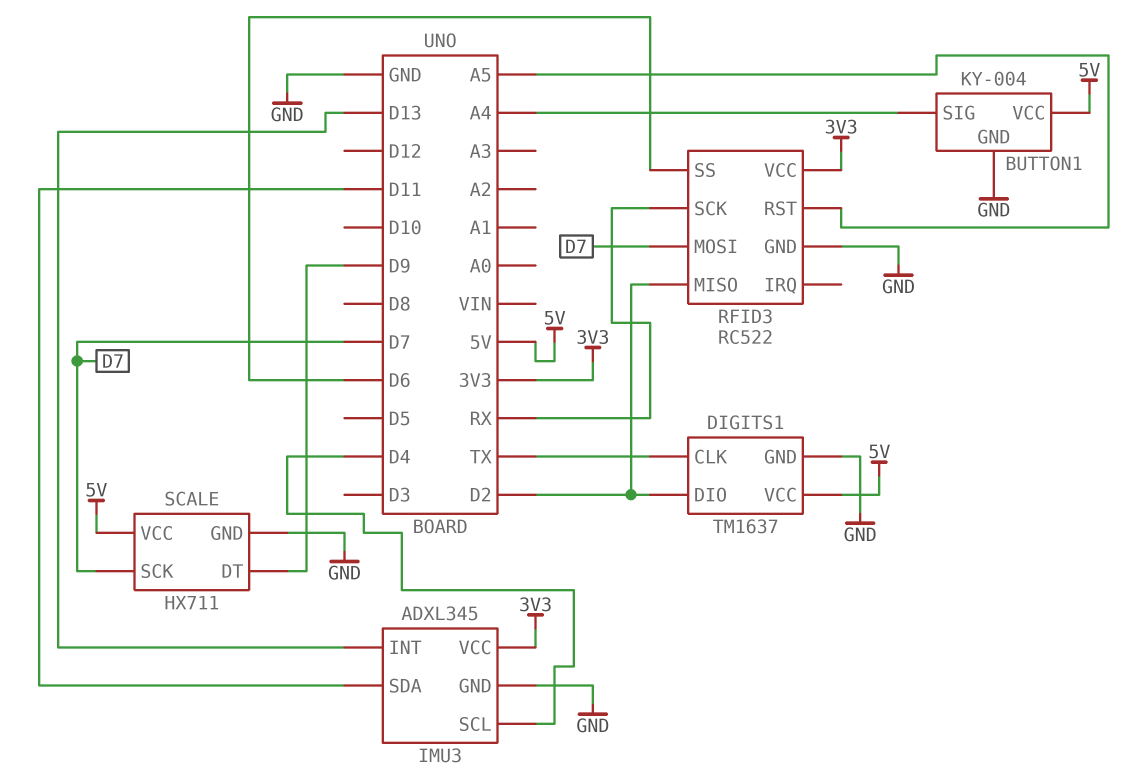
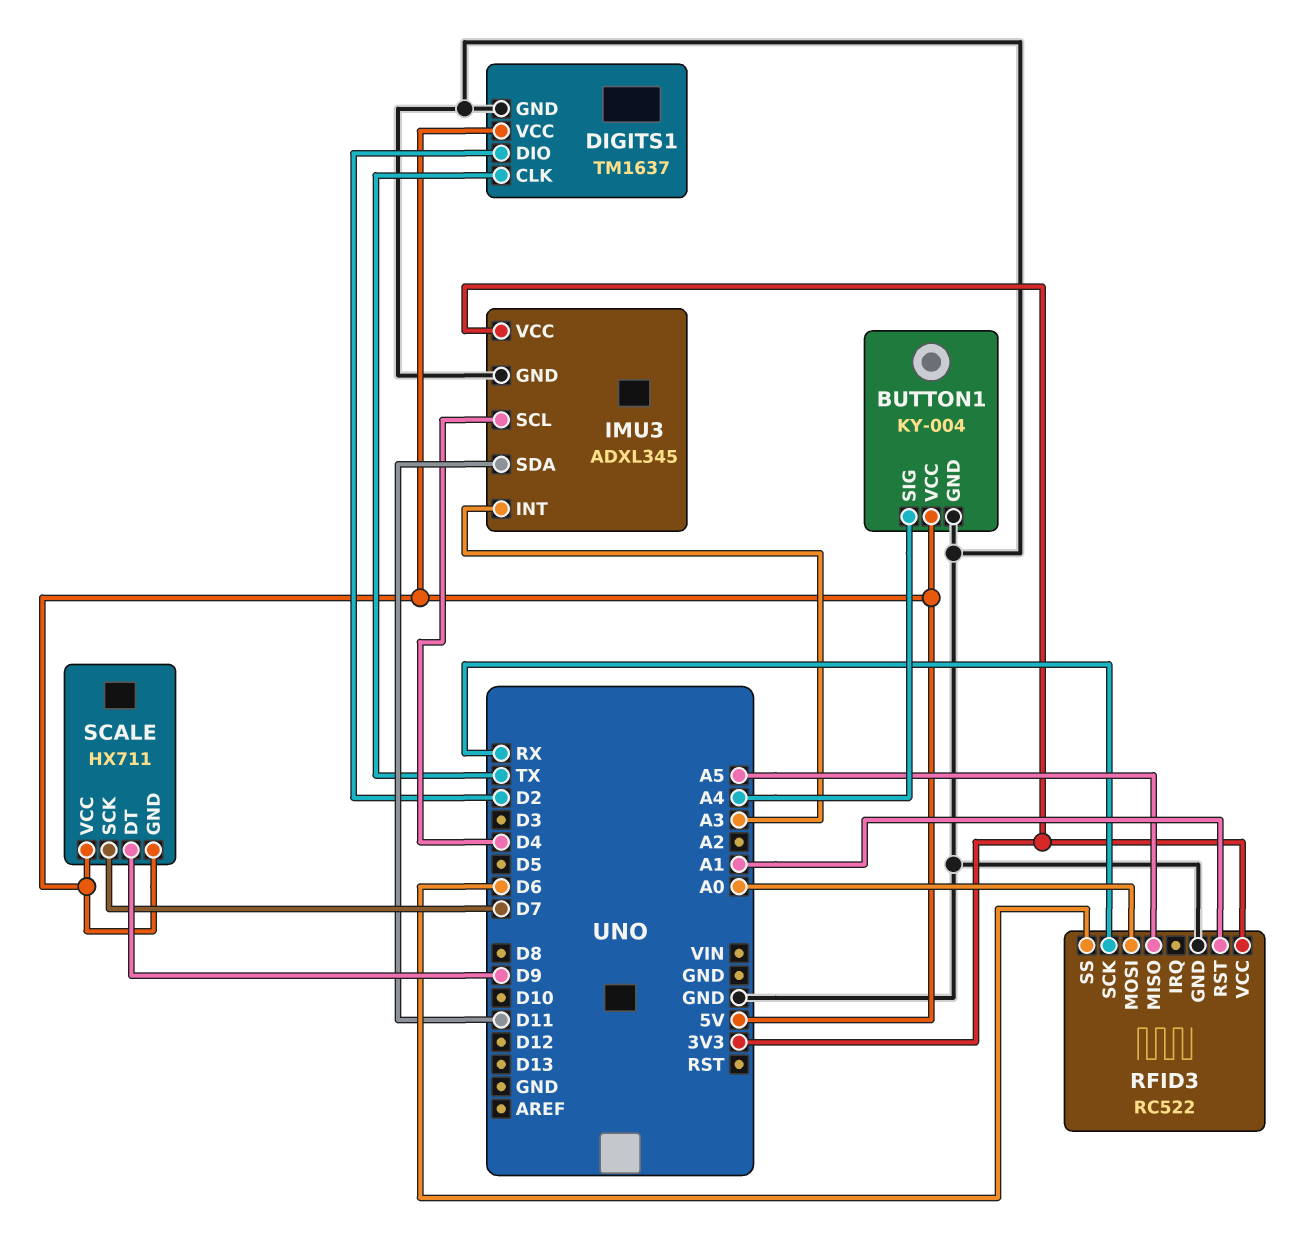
IMU3 pin INT: D13 -> A3
RFID3 pin MISO: D2 -> A5
RFID3 pin MOSI: D7 -> A0
RFID3 pin RST: A5 -> A1
SCALE pin GND: GND -> 5V

